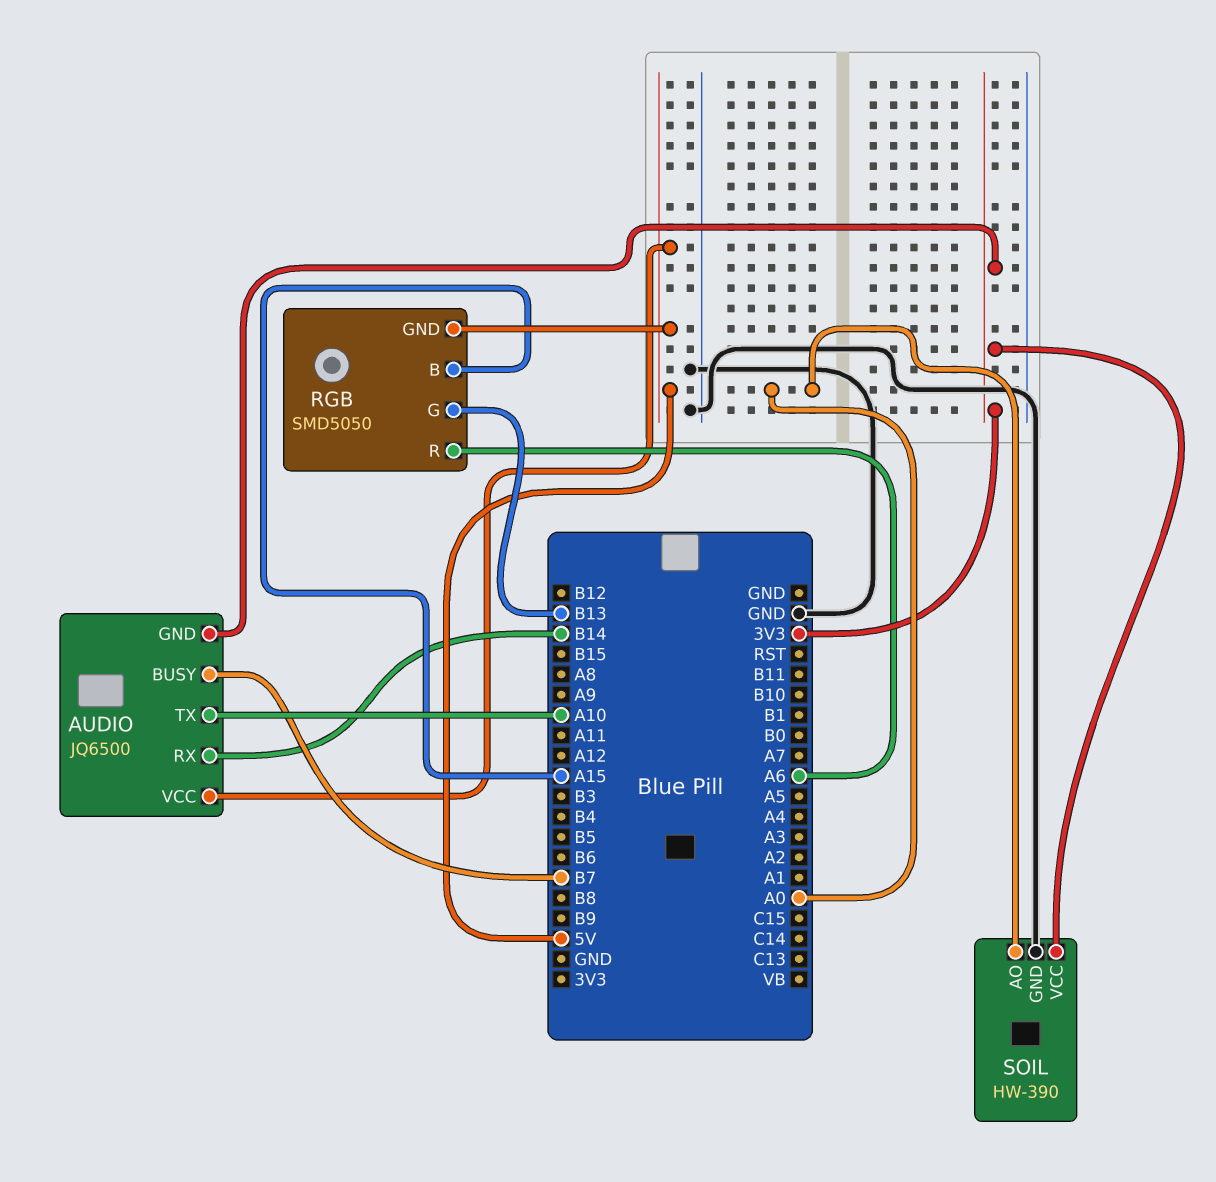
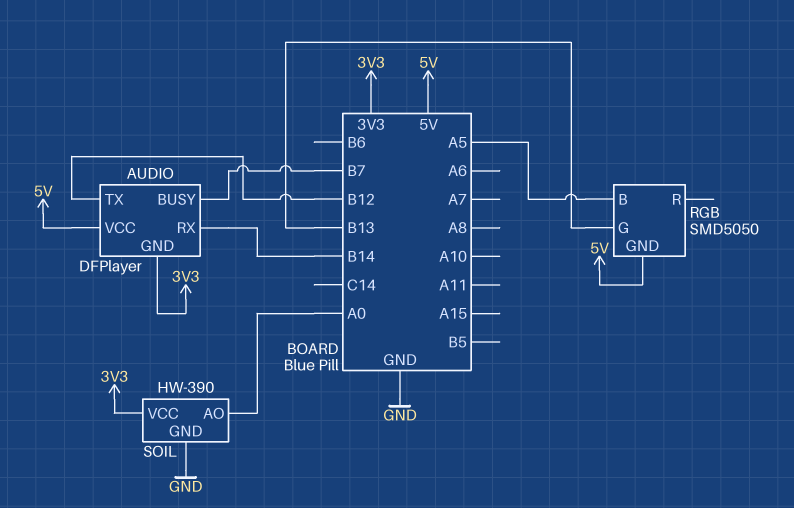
AUDIO: JQ6500 -> DFPlayer
AUDIO pin TX: A10 -> B12
RGB pin B: A15 -> A5
RGB pin R: A6 -> none

